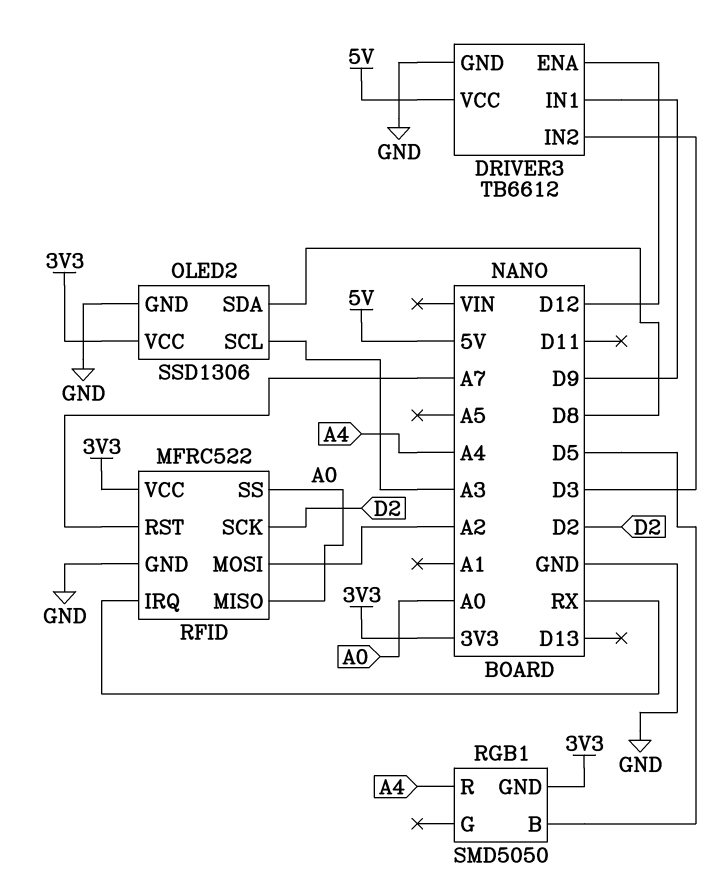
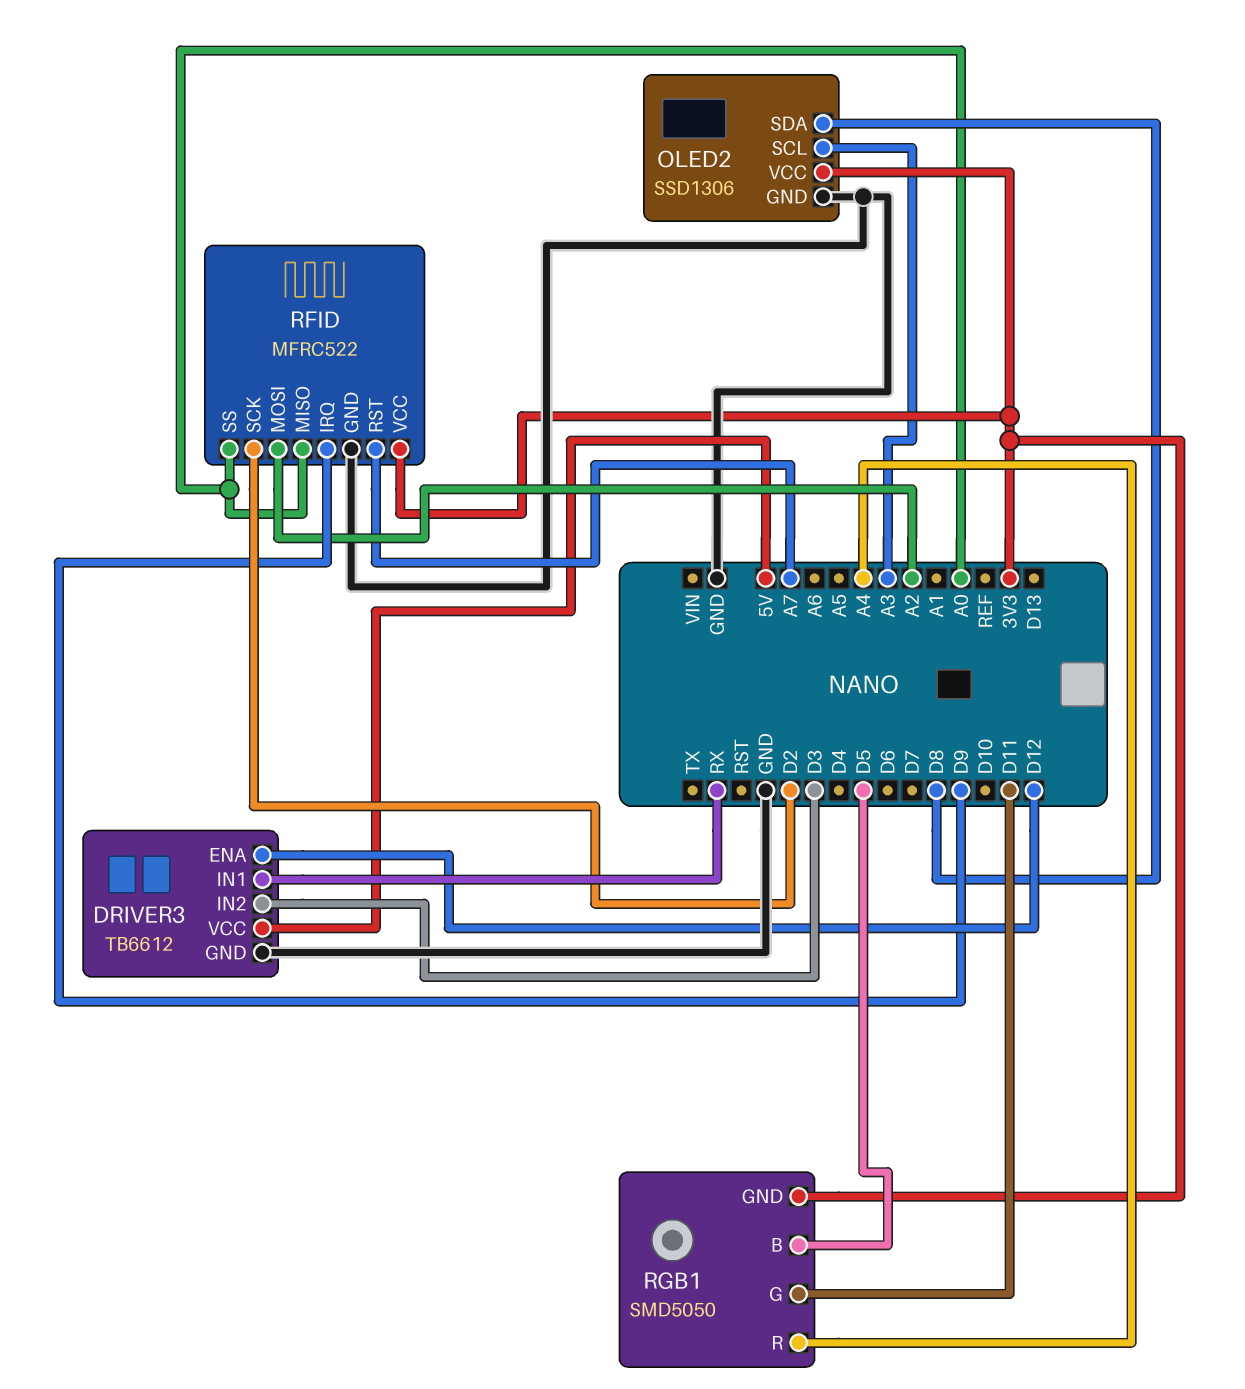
DRIVER3 pin IN1: D9 -> RX
RFID pin IRQ: RX -> D9
RGB1 pin G: none -> D11

